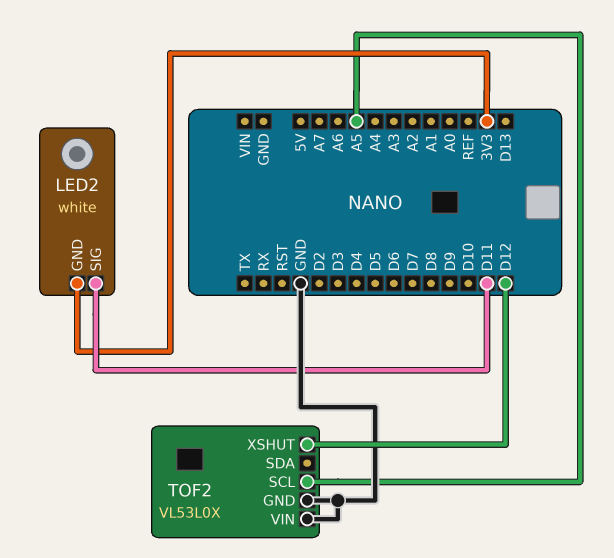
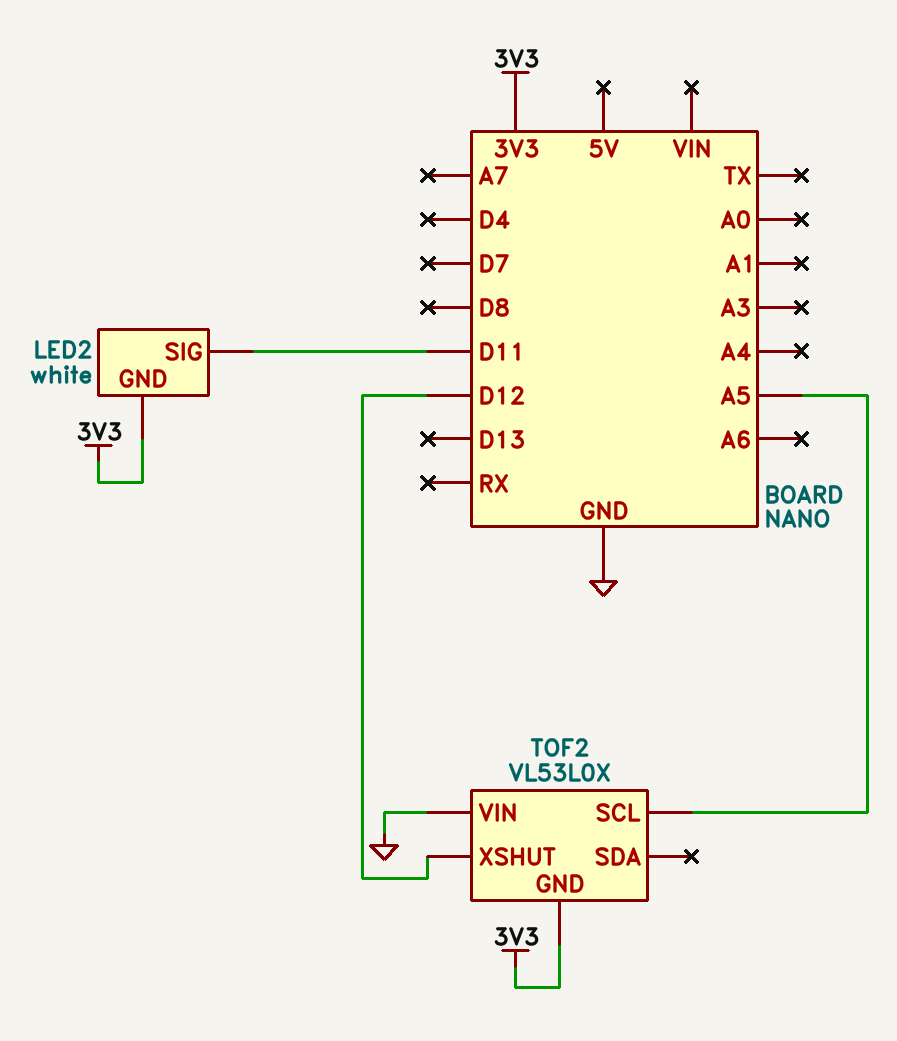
TOF2 pin GND: GND -> 3V3

